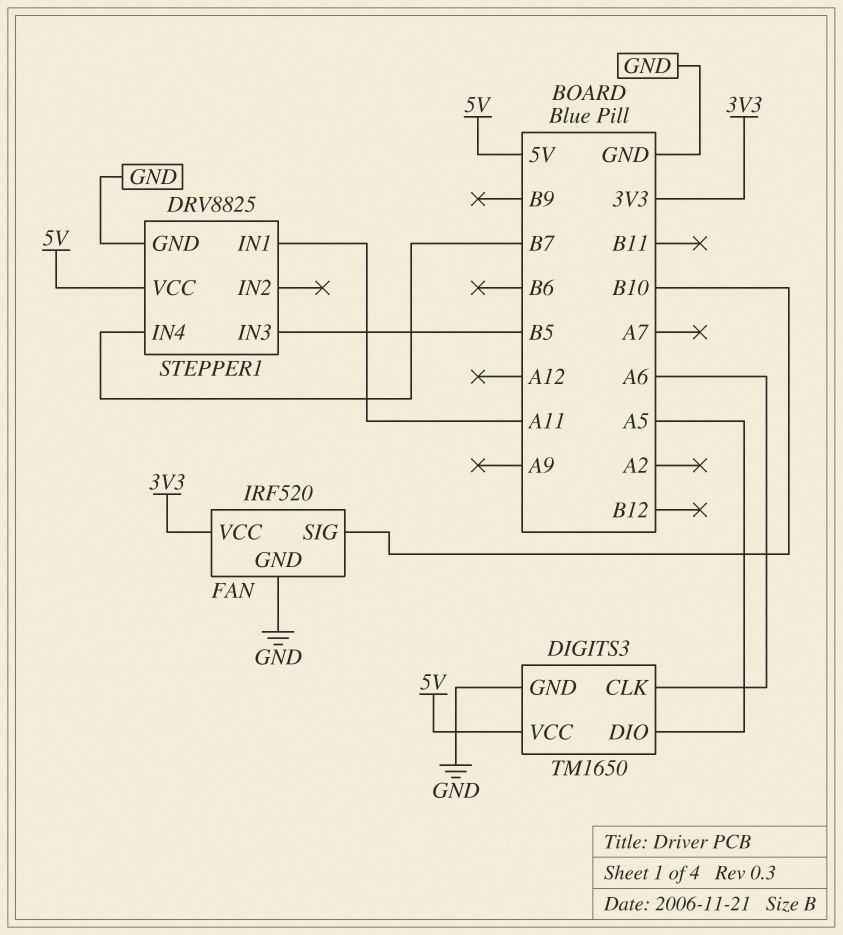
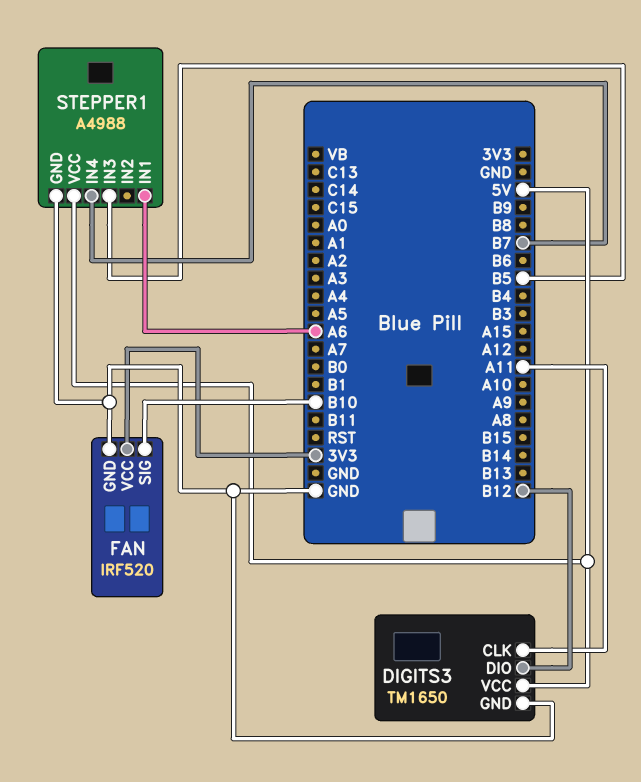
DIGITS3 pin CLK: A6 -> A11
DIGITS3 pin DIO: A5 -> B12
STEPPER1: DRV8825 -> A4988
STEPPER1 pin IN1: A11 -> A6

